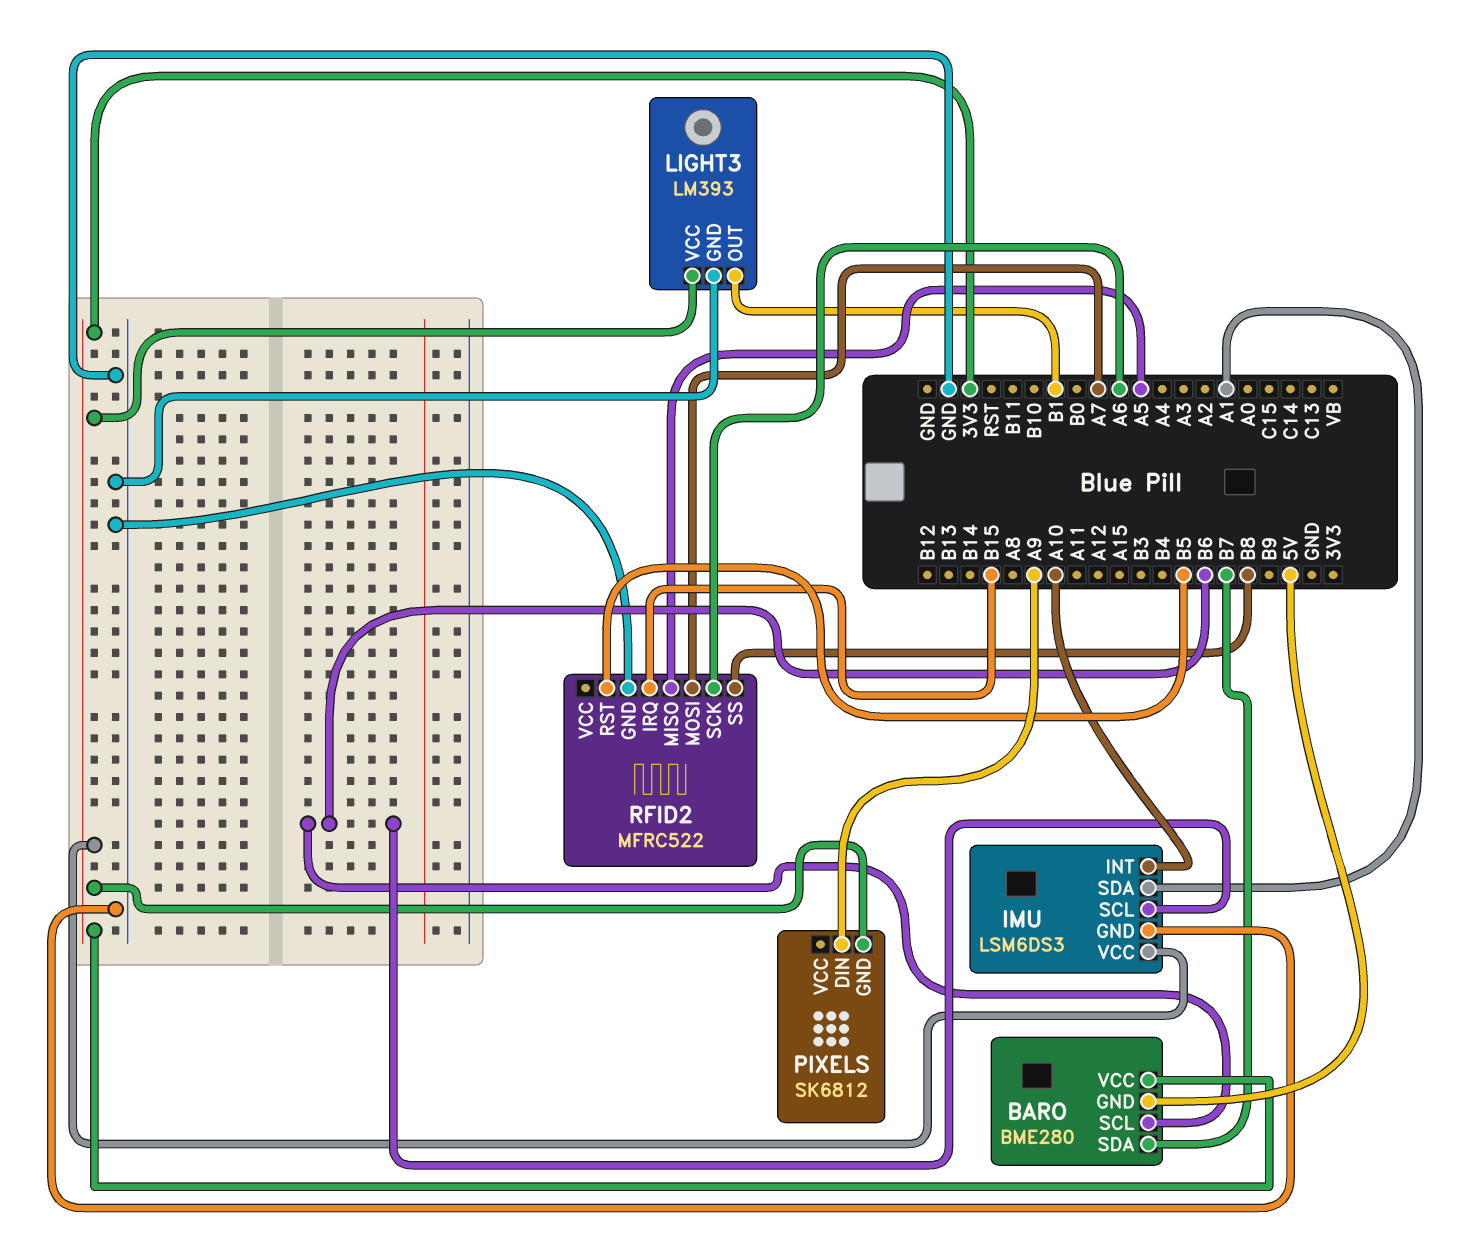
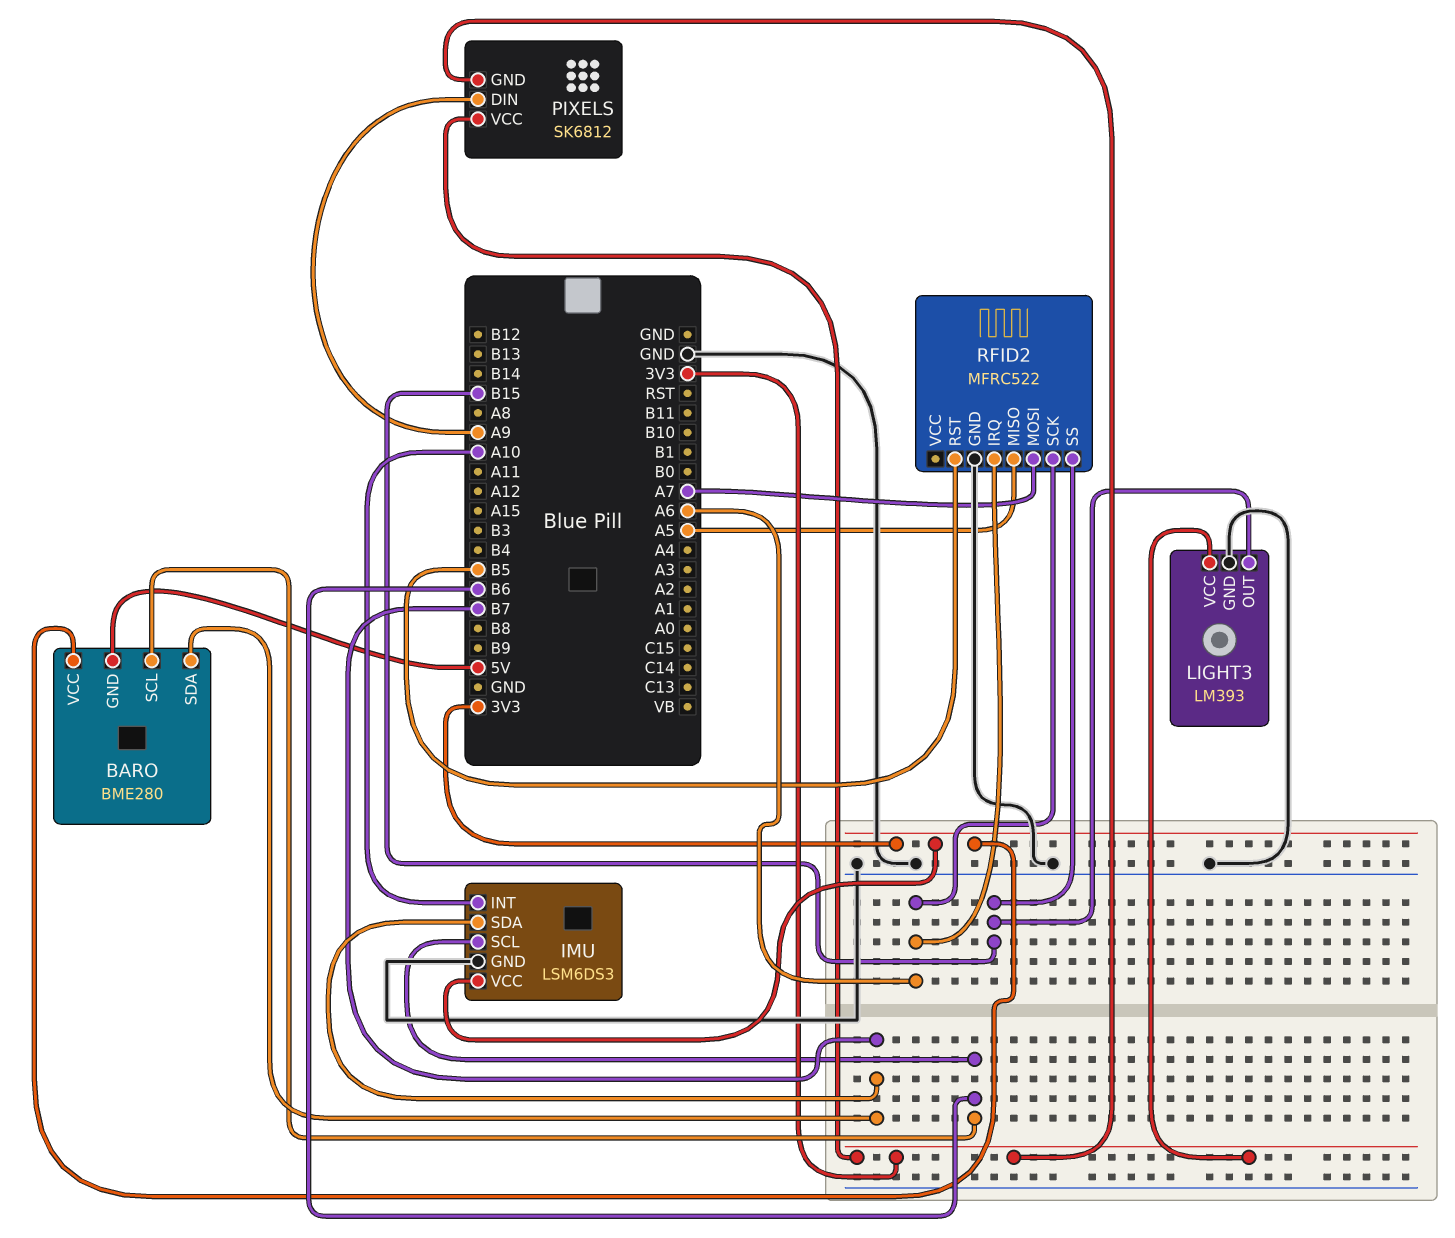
IMU pin SDA: A1 -> B7
LIGHT3 pin OUT: B1 -> B15
PIXELS pin VCC: none -> 3V3
RFID2 pin IRQ: B15 -> A6
RFID2 pin SS: B8 -> B15

